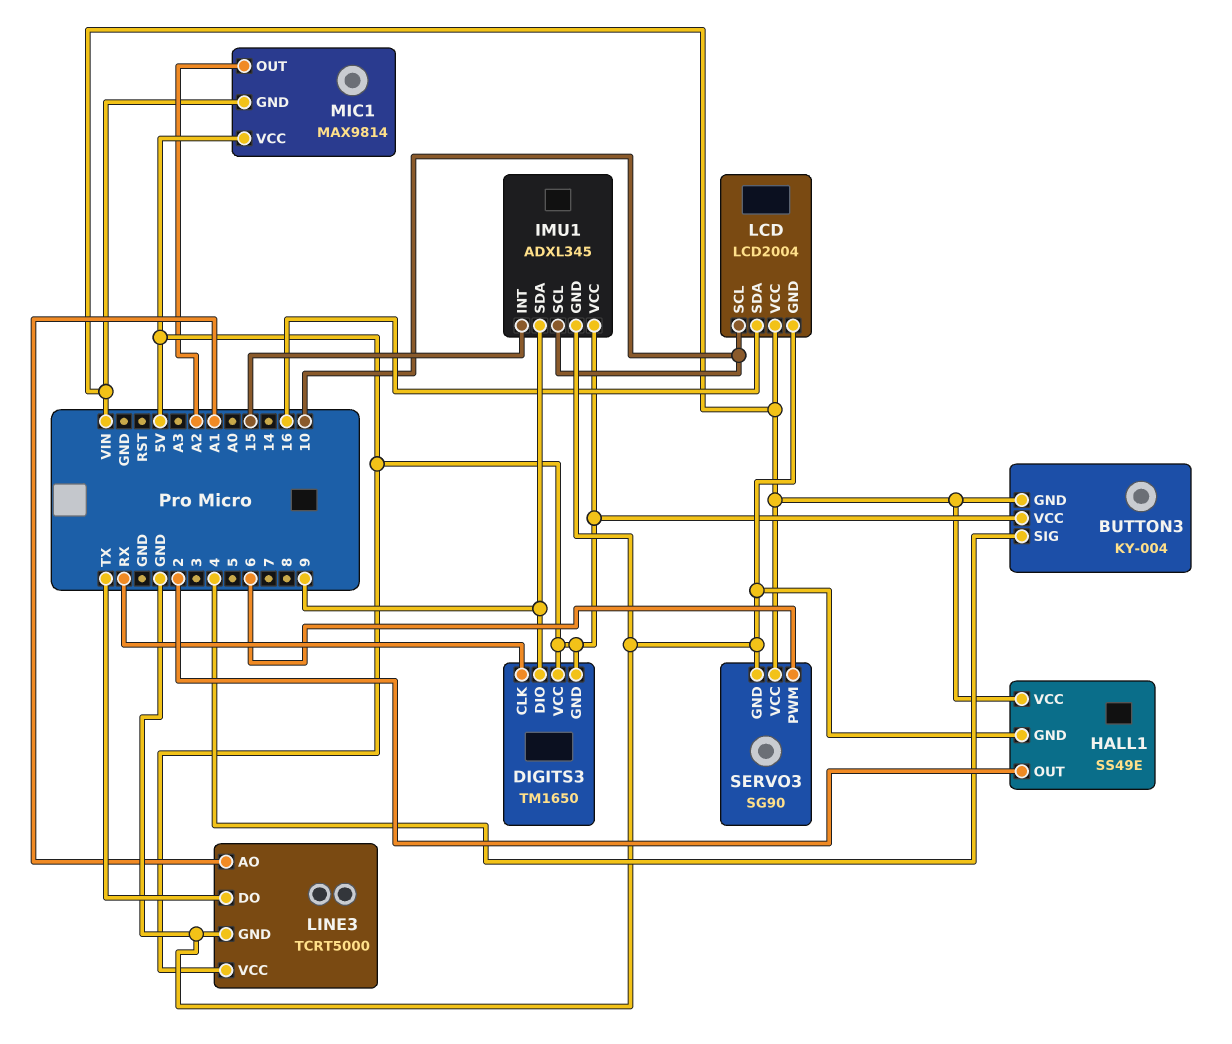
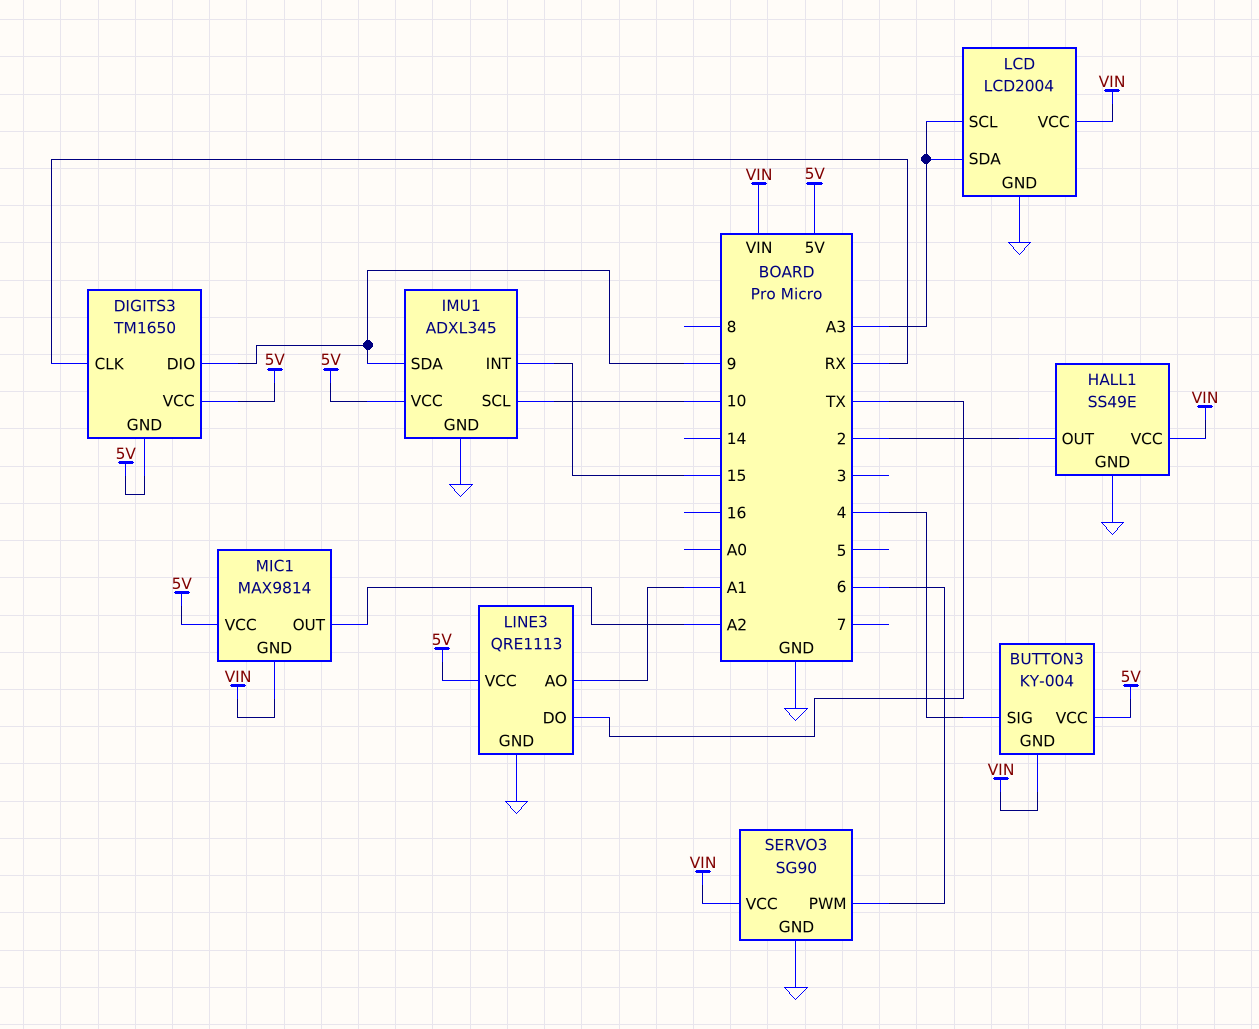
LCD pin SCL: 10 -> A3
LCD pin SDA: 16 -> A3
LINE3: TCRT5000 -> QRE1113

